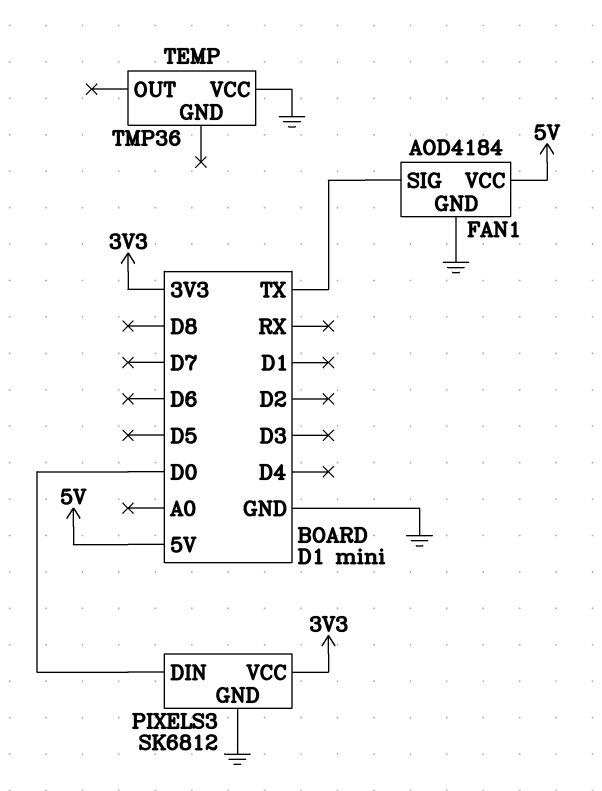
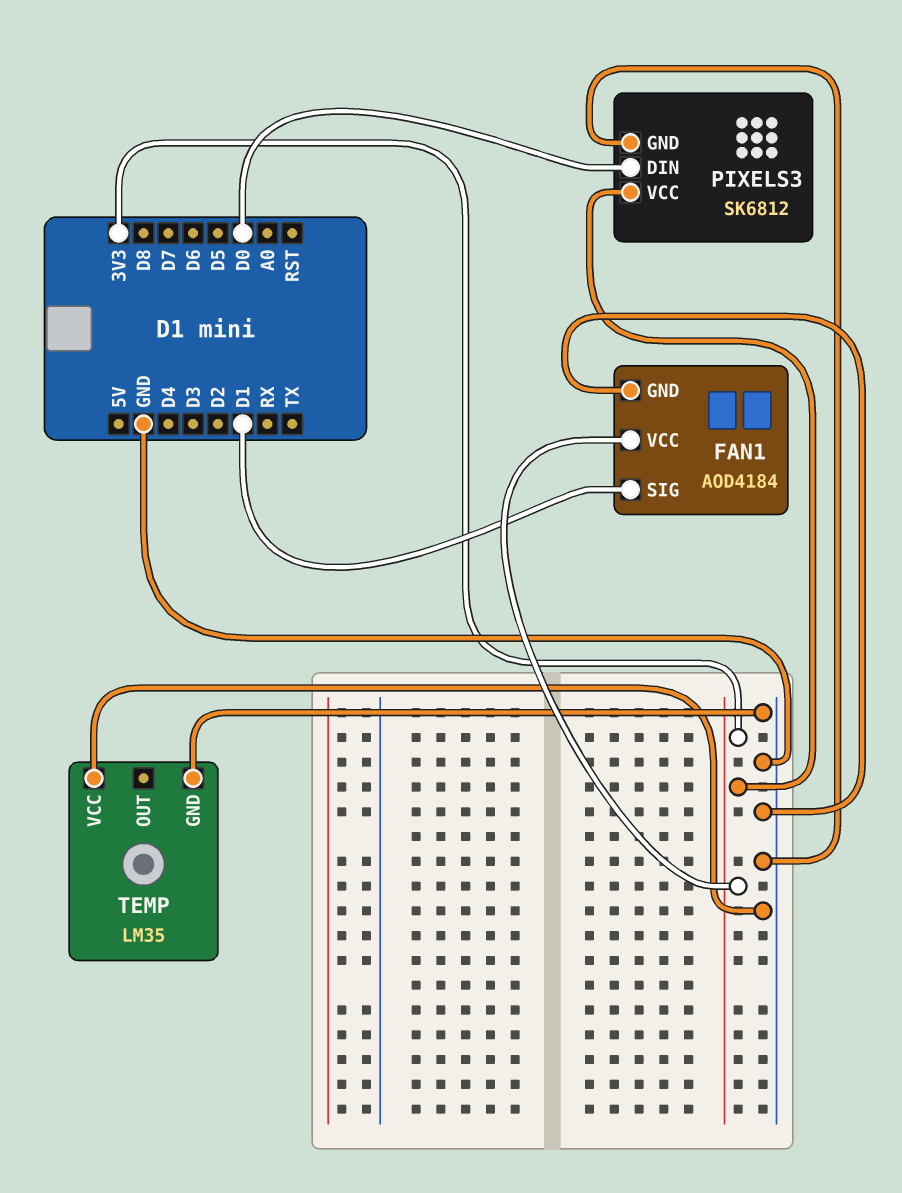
FAN1 pin SIG: TX -> D1
FAN1 pin VCC: 5V -> 3V3
TEMP: TMP36 -> LM35
TEMP pin GND: none -> GND

